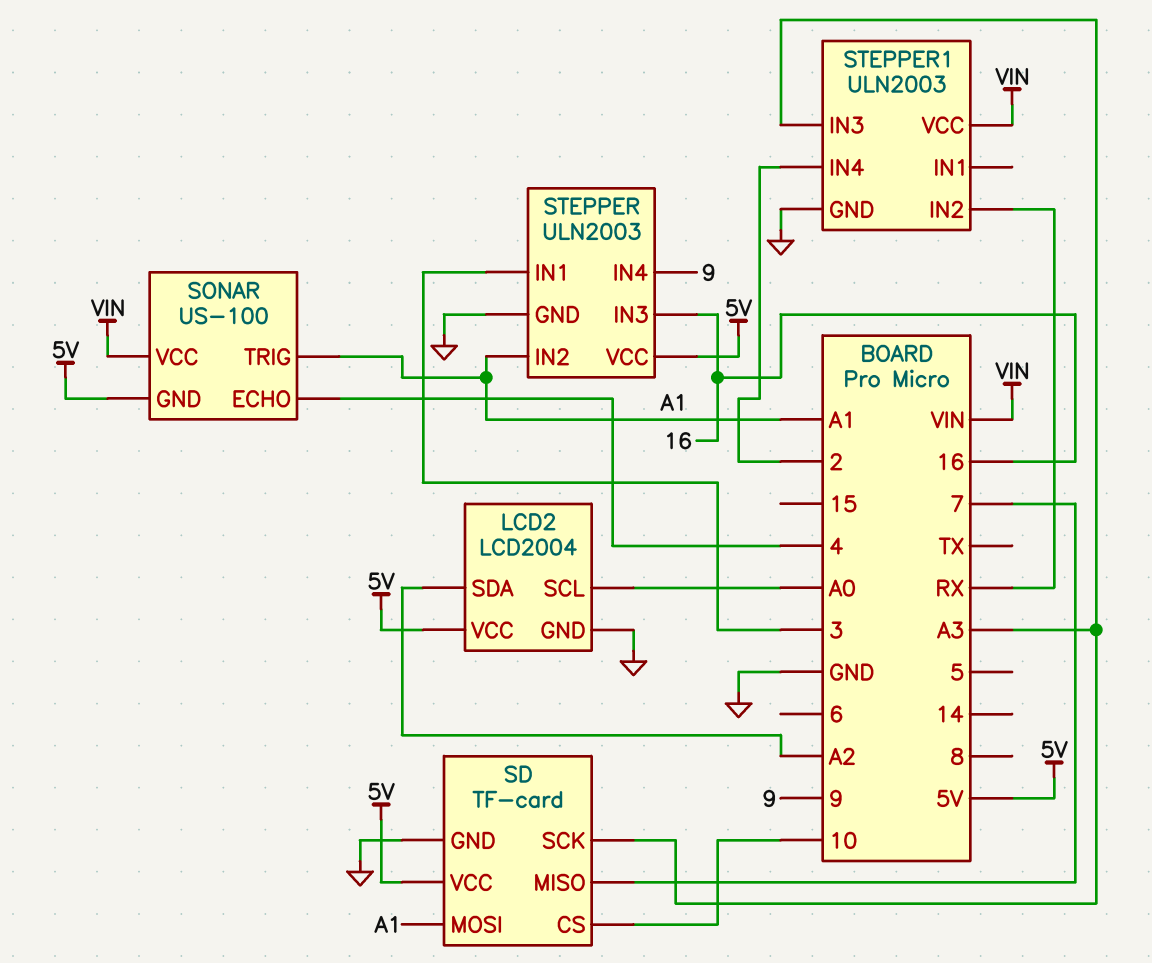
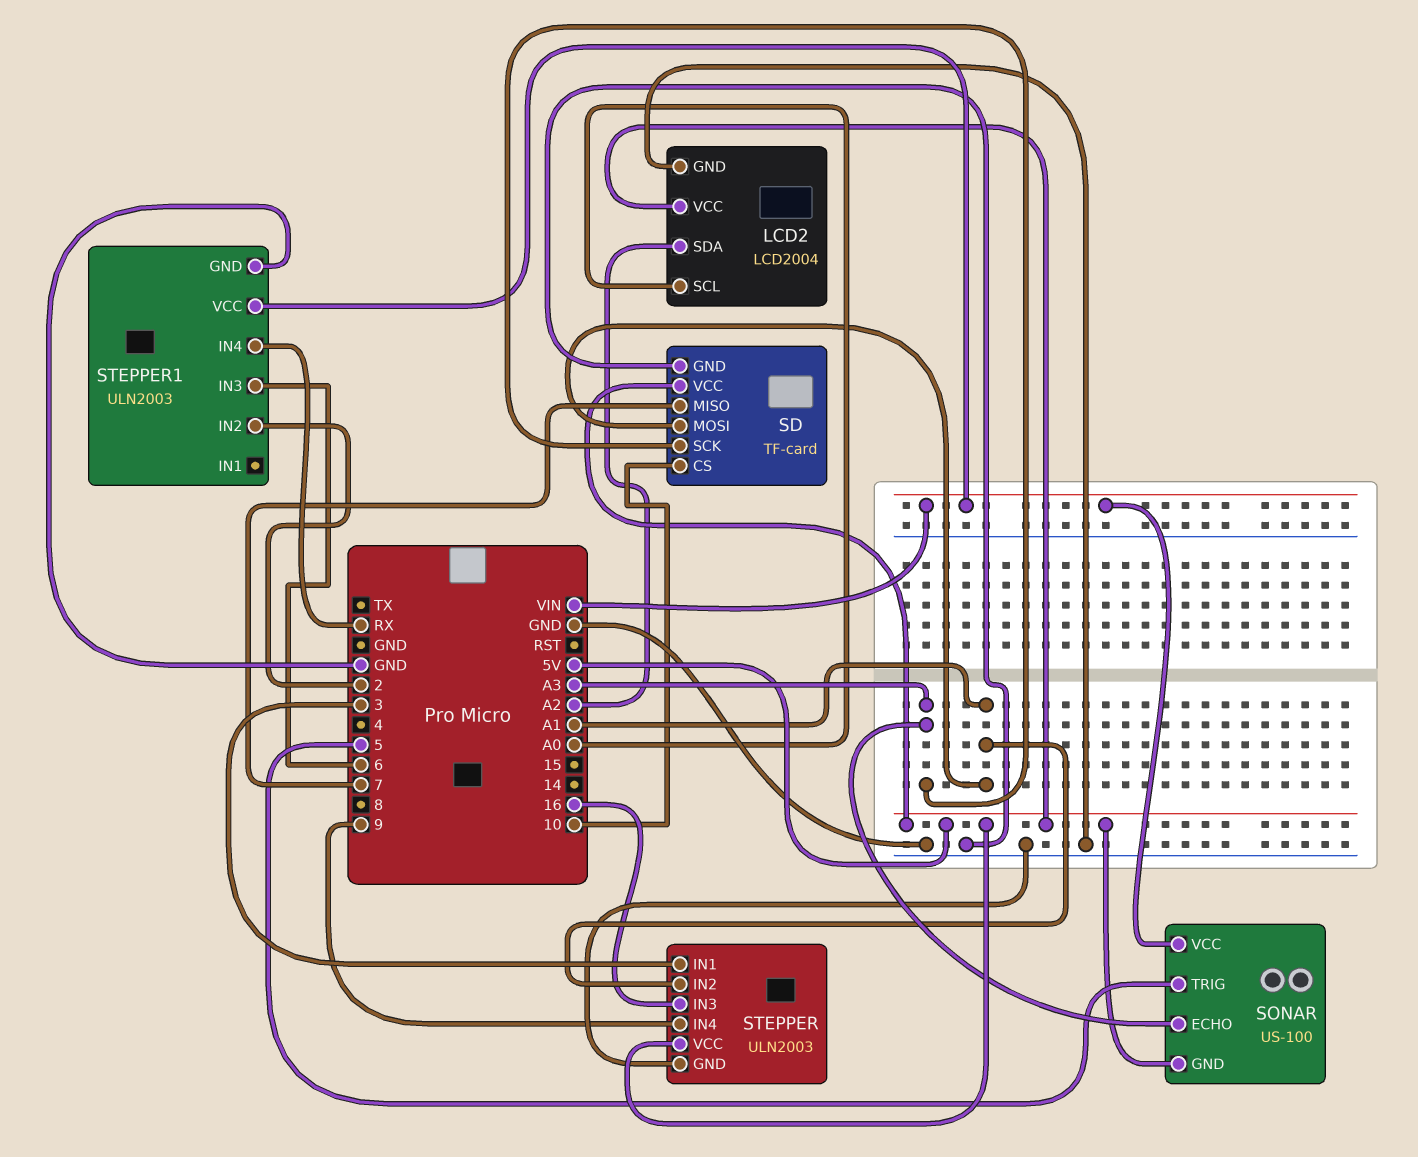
SONAR pin ECHO: 4 -> A3
SONAR pin TRIG: A1 -> 5
STEPPER1 pin IN2: RX -> 2
STEPPER1 pin IN3: A3 -> 6
STEPPER1 pin IN4: 2 -> RX

